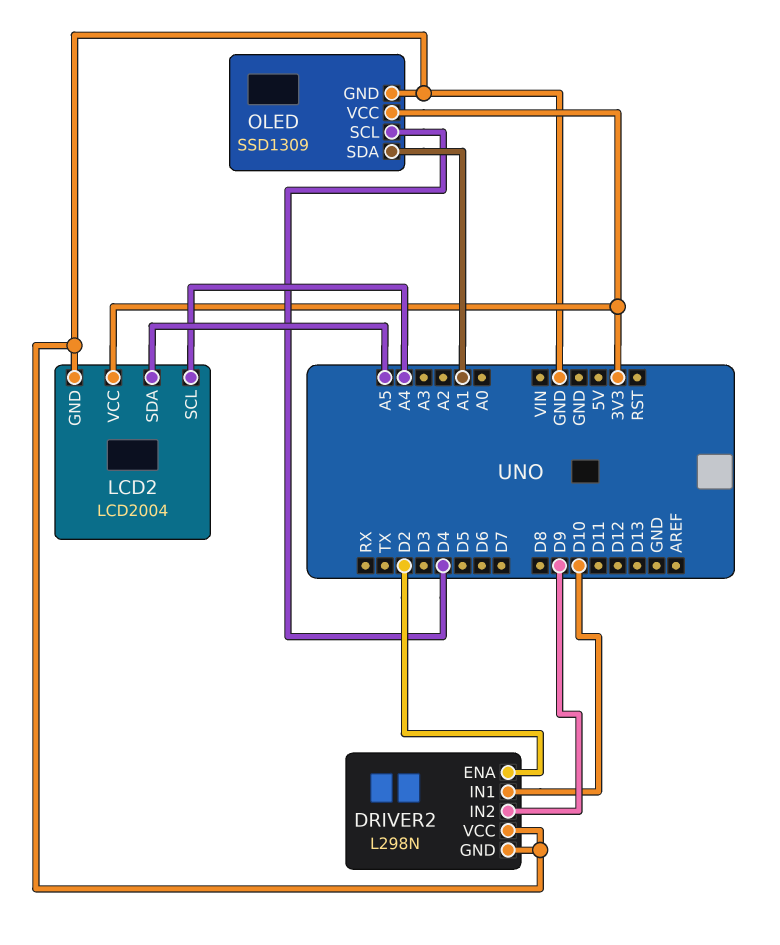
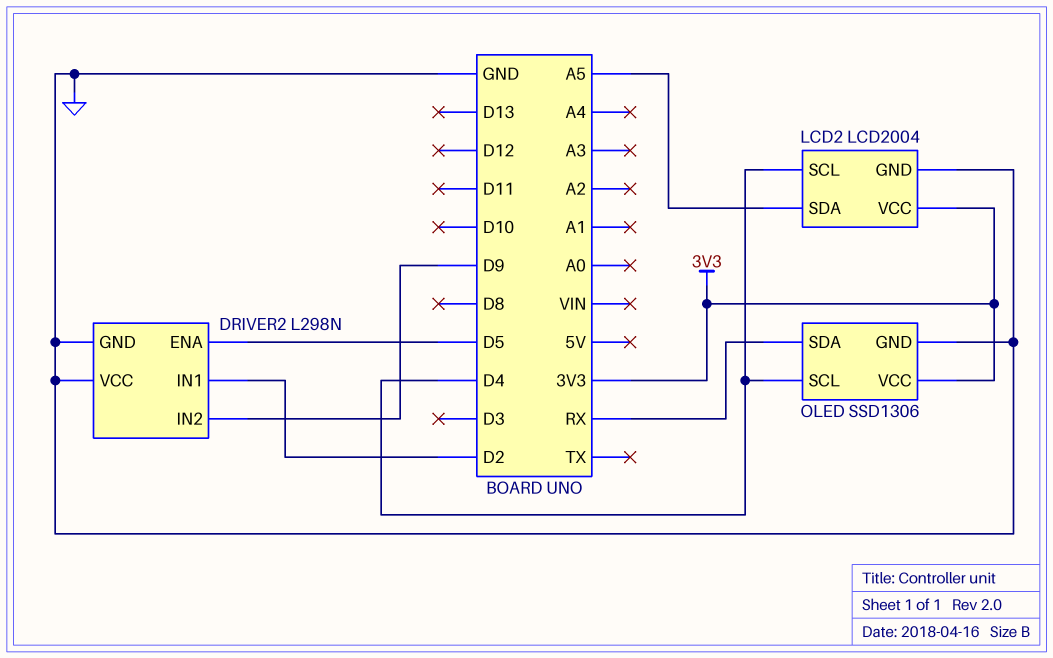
DRIVER2 pin ENA: D2 -> D5
DRIVER2 pin IN1: D10 -> D2
LCD2 pin SCL: A4 -> D4
OLED: SSD1309 -> SSD1306
OLED pin SDA: A1 -> RX

